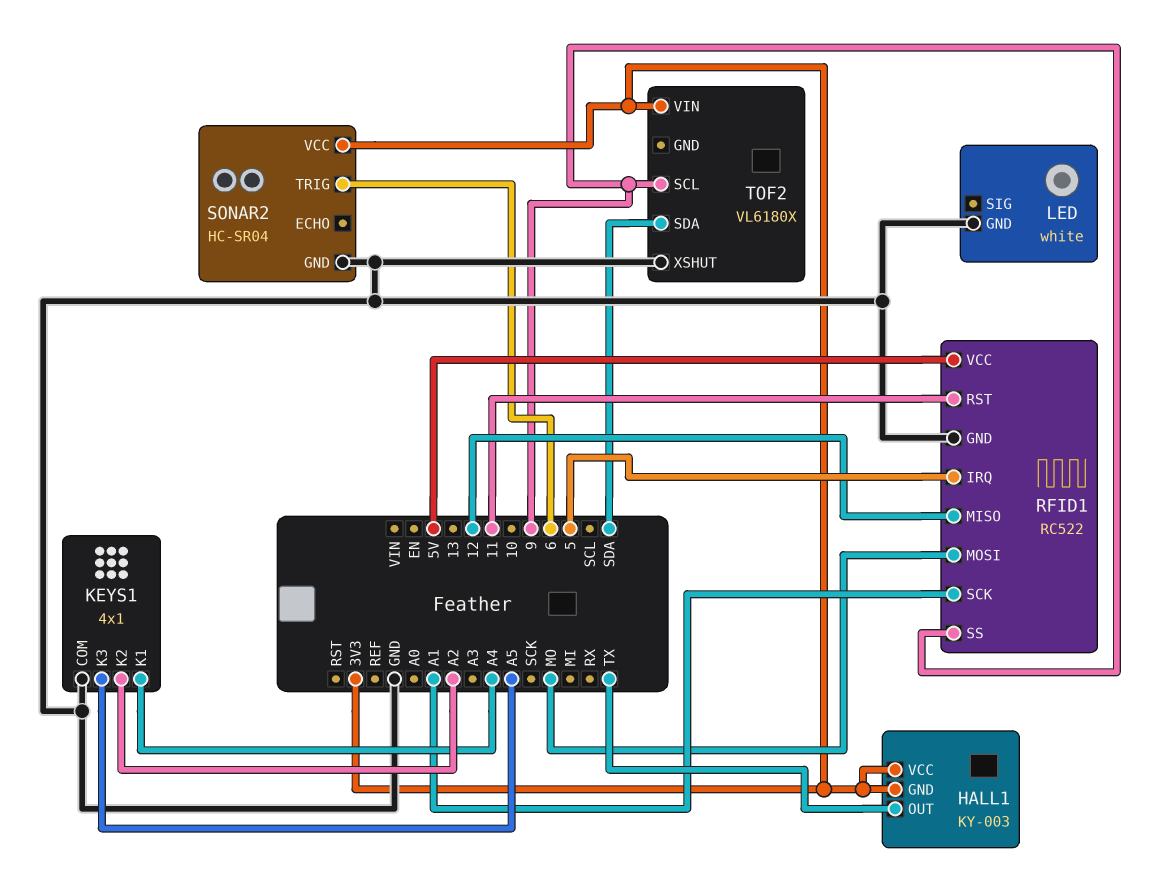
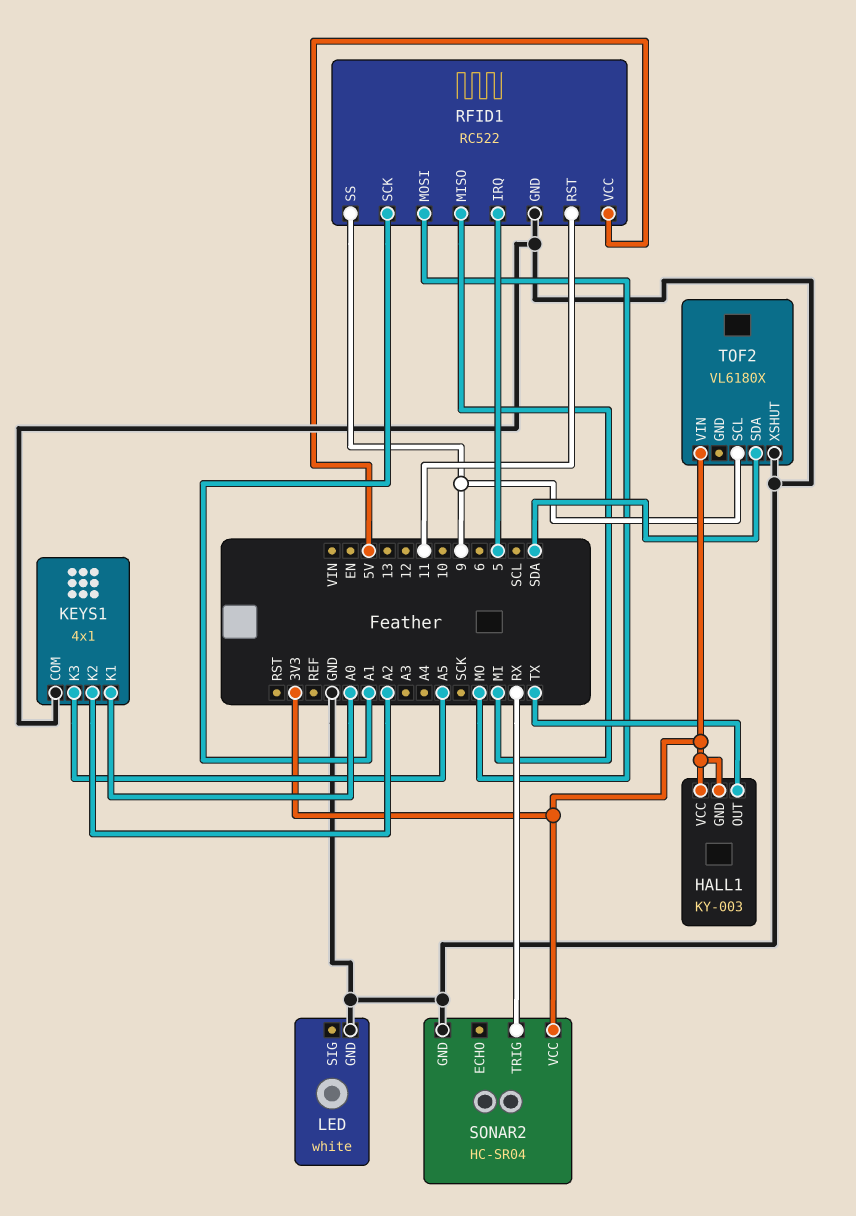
KEYS1 pin K1: A4 -> A0
RFID1 pin MISO: 12 -> MI
SONAR2 pin TRIG: 6 -> RX

